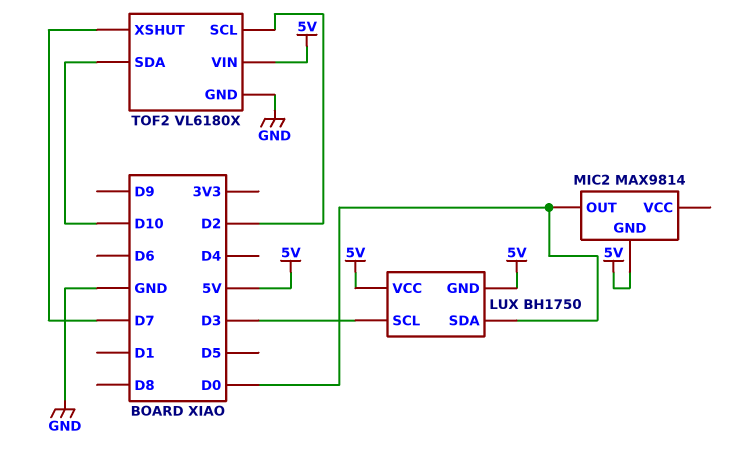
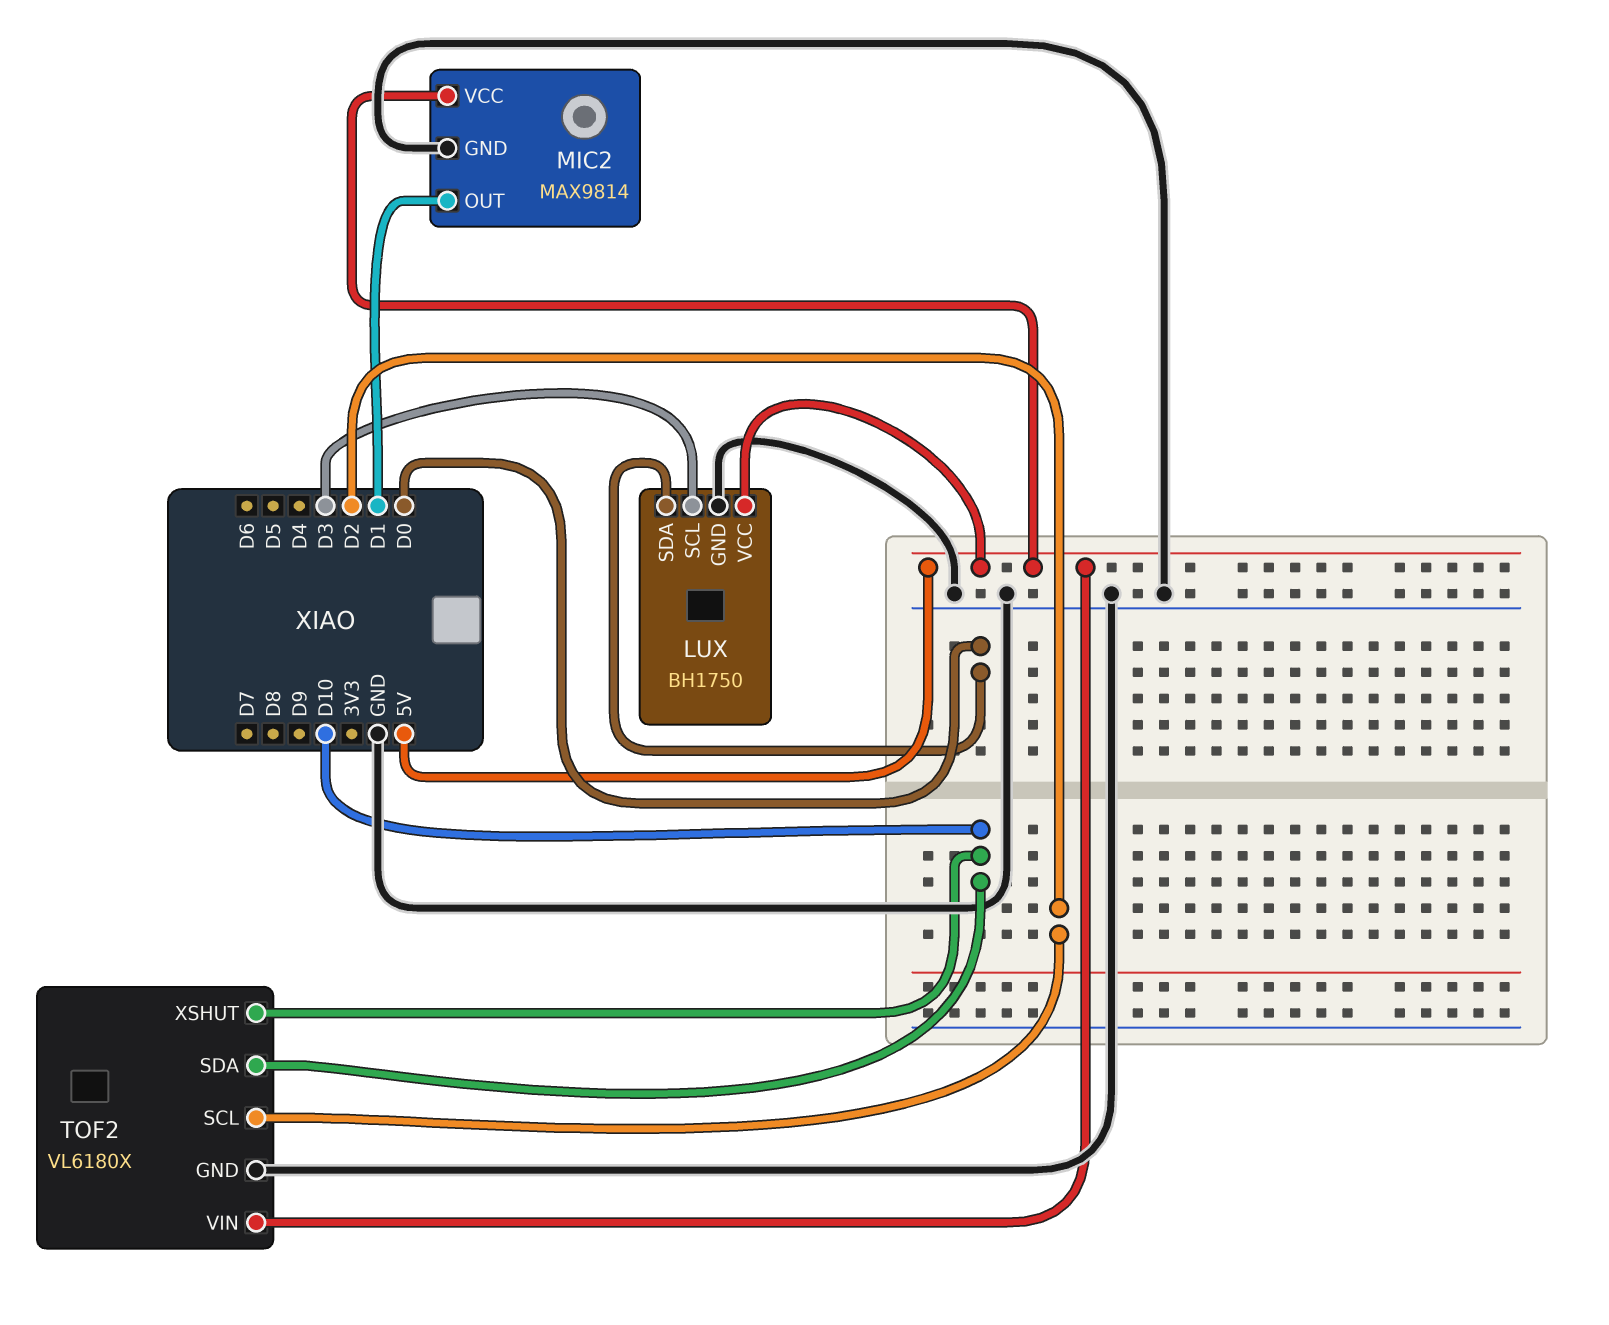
LUX pin GND: 5V -> GND
MIC2 pin GND: 5V -> GND
MIC2 pin OUT: D0 -> D1
MIC2 pin VCC: none -> 5V
TOF2 pin XSHUT: D7 -> D10

